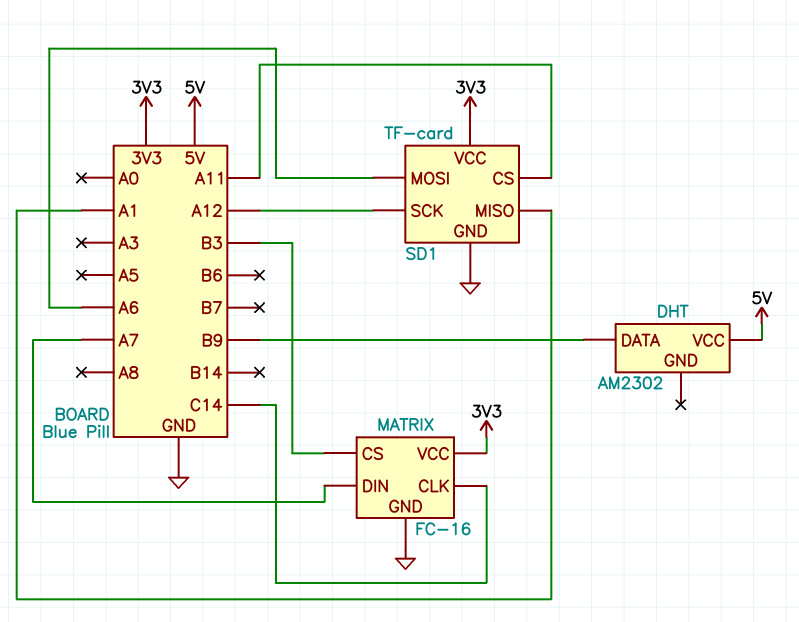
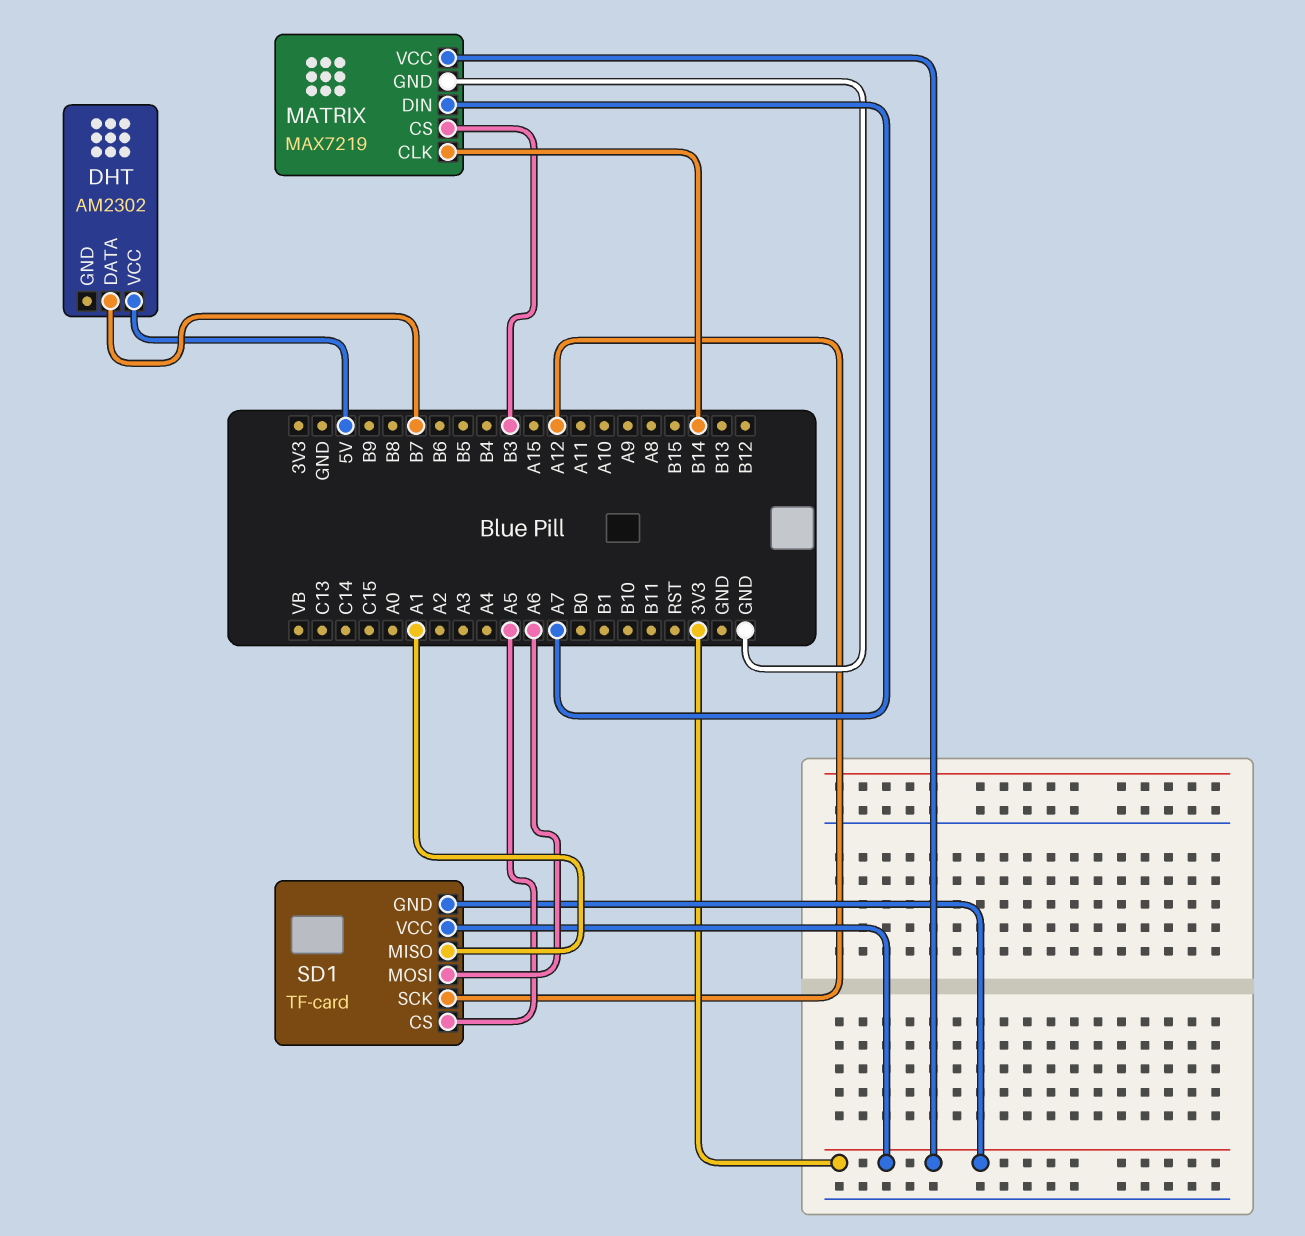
DHT pin DATA: B9 -> B7
MATRIX: FC-16 -> MAX7219
MATRIX pin CLK: C14 -> B14
SD1 pin CS: A11 -> A5
SD1 pin GND: GND -> 3V3

